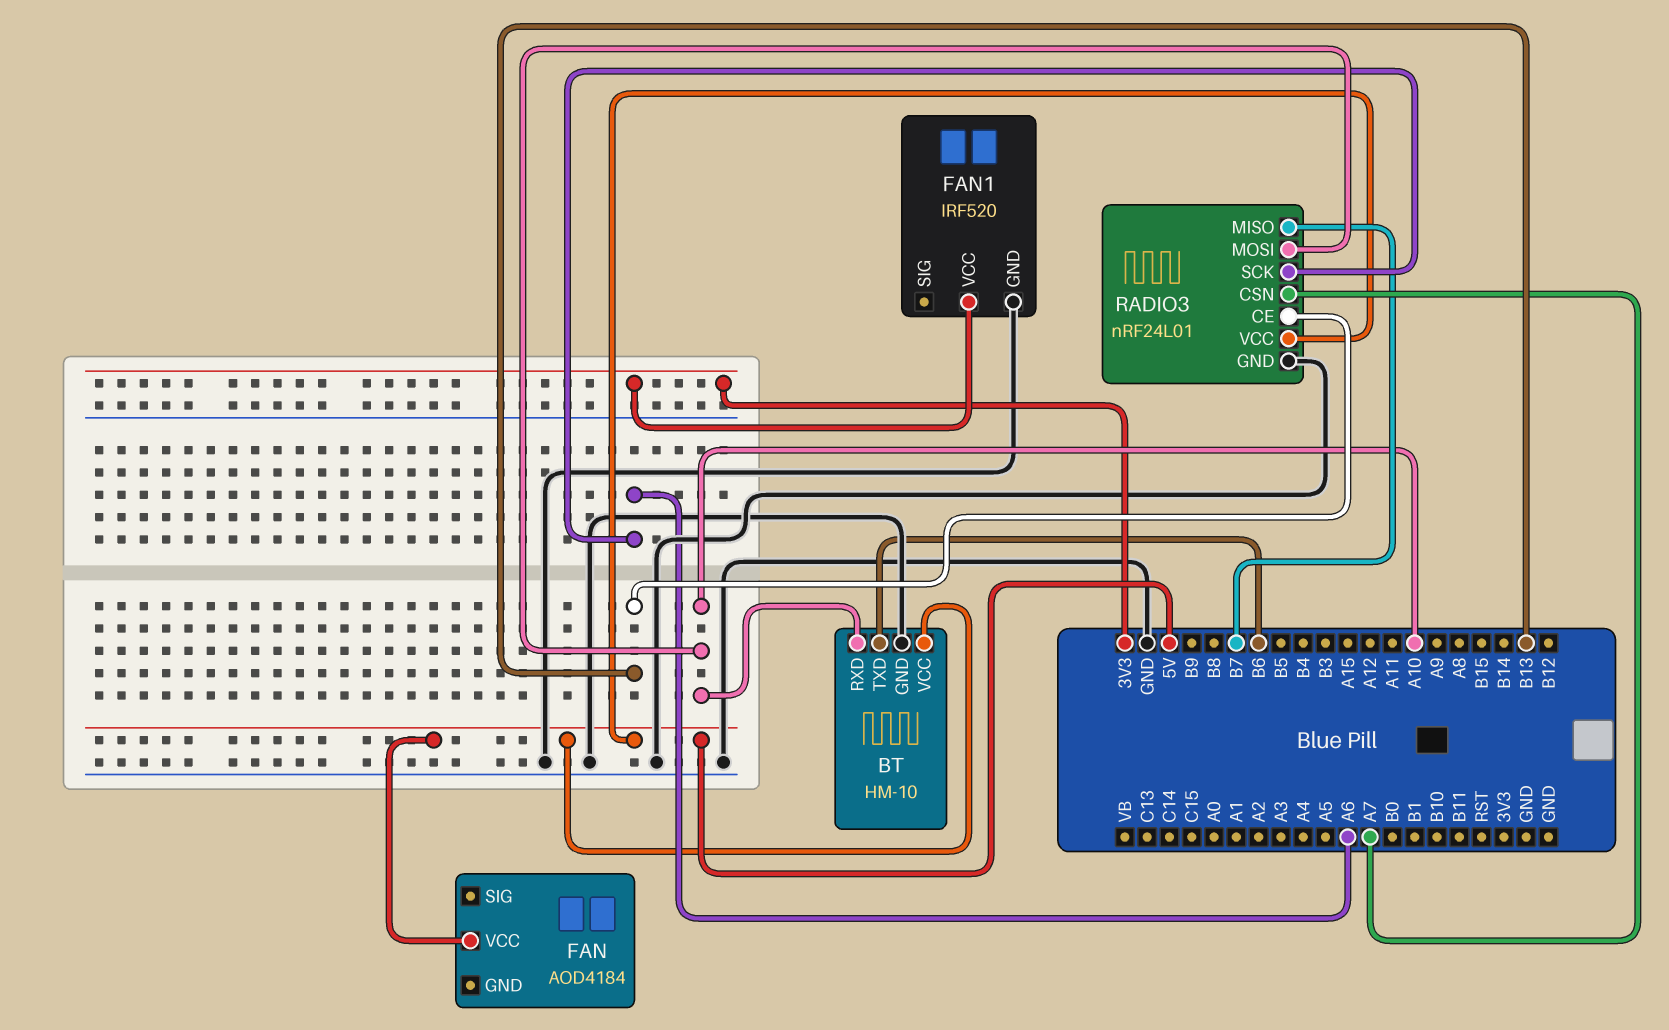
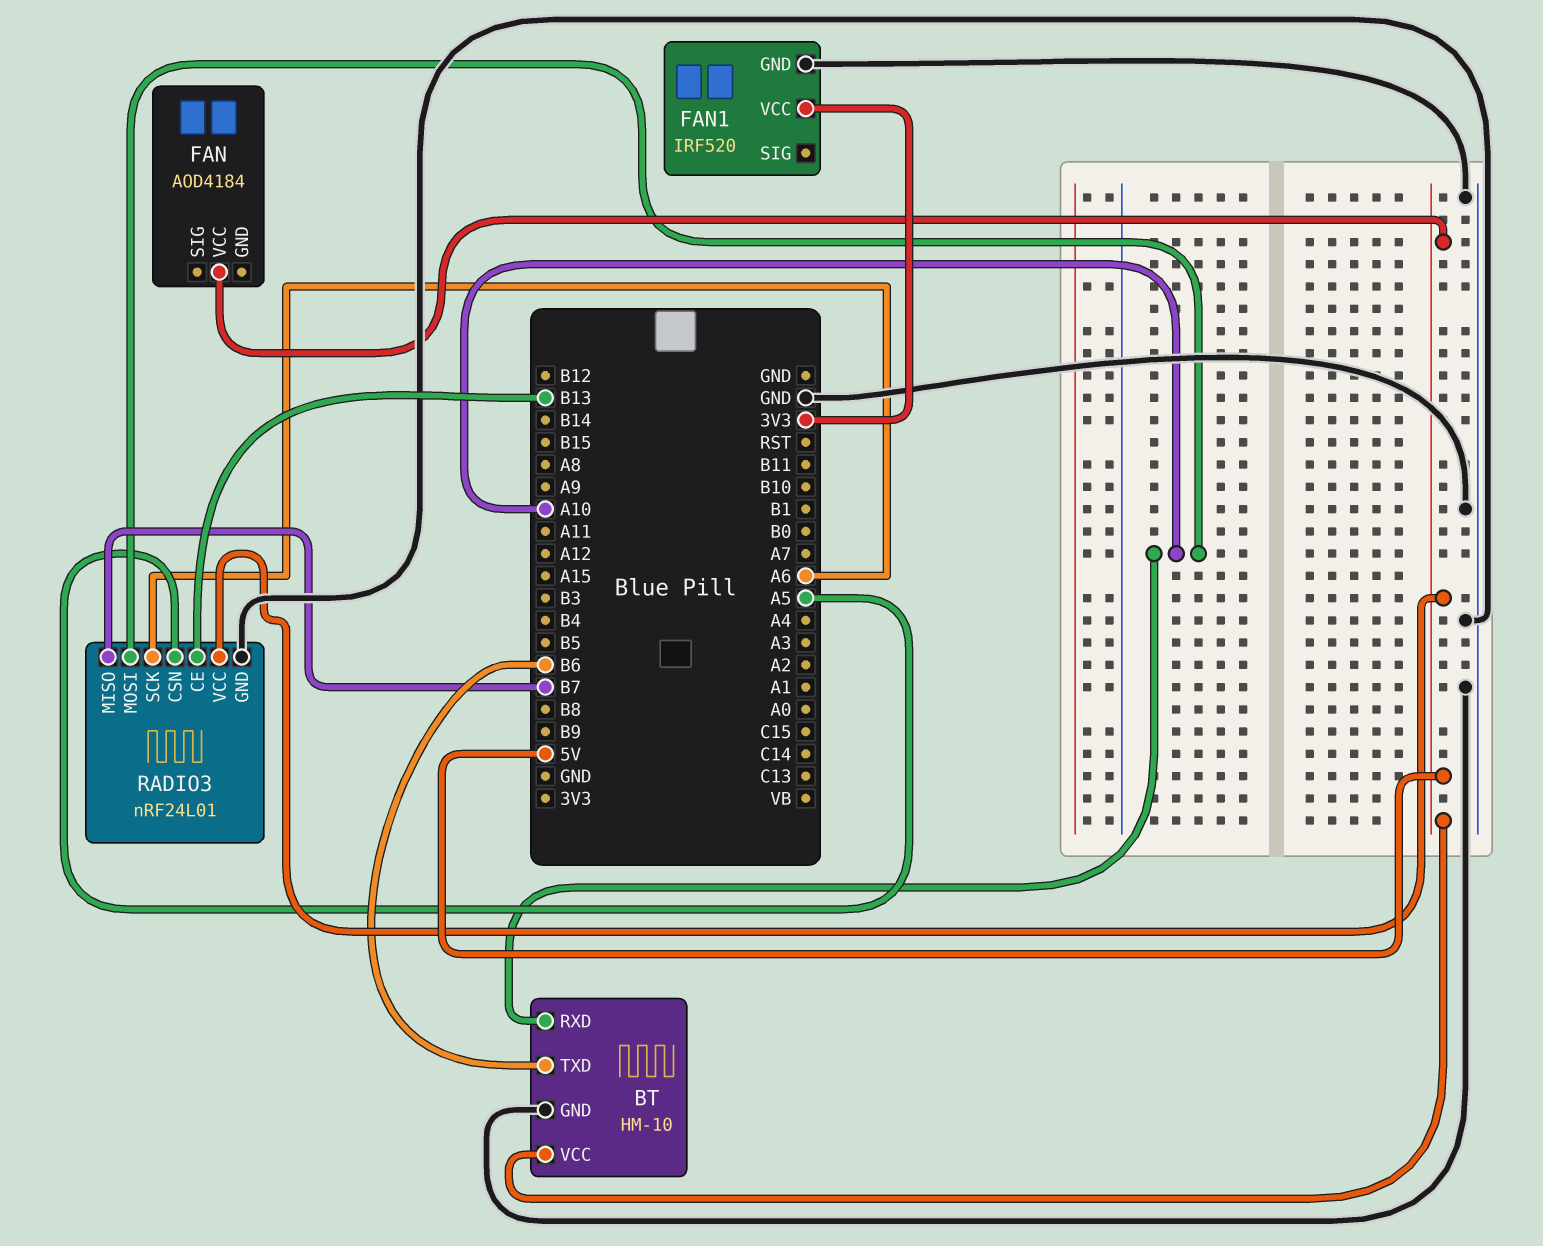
RADIO3 pin CSN: A7 -> A5

